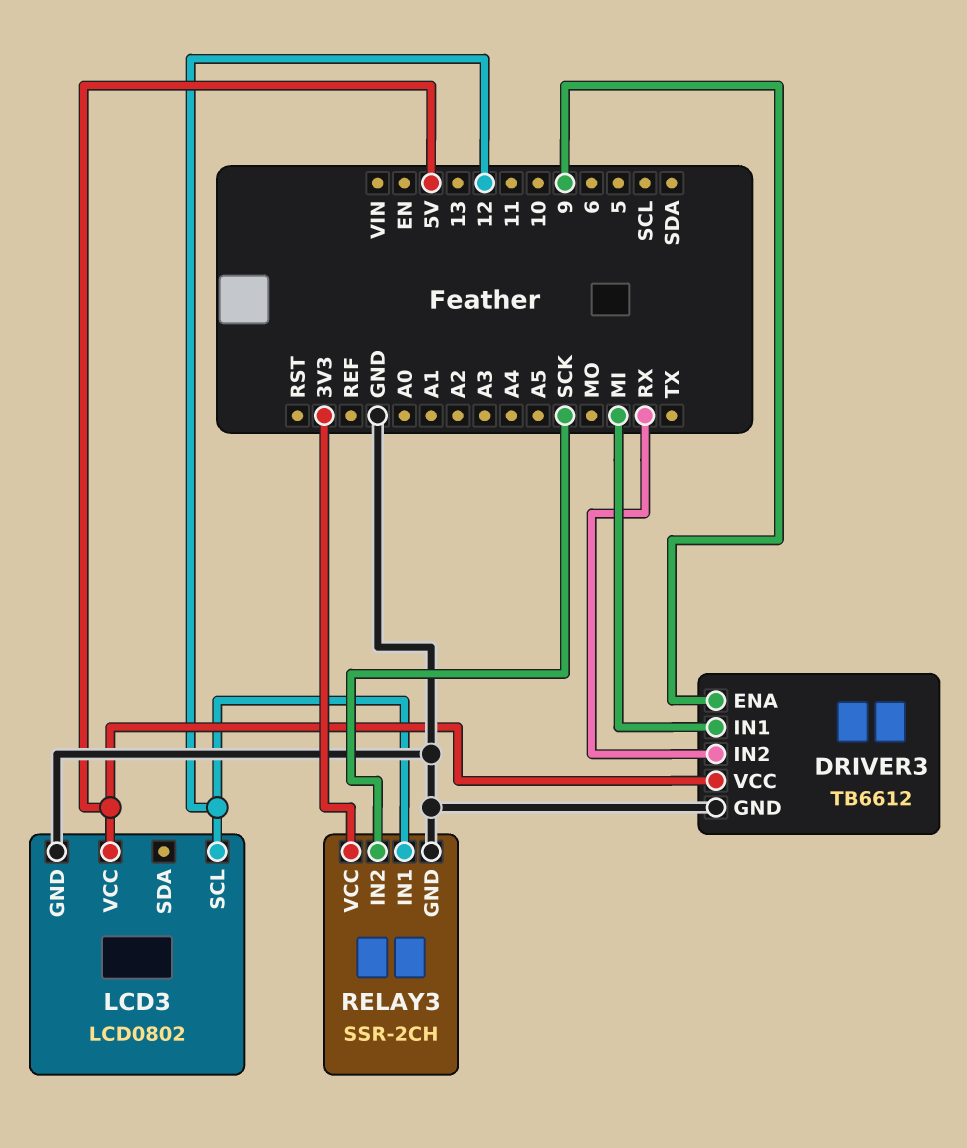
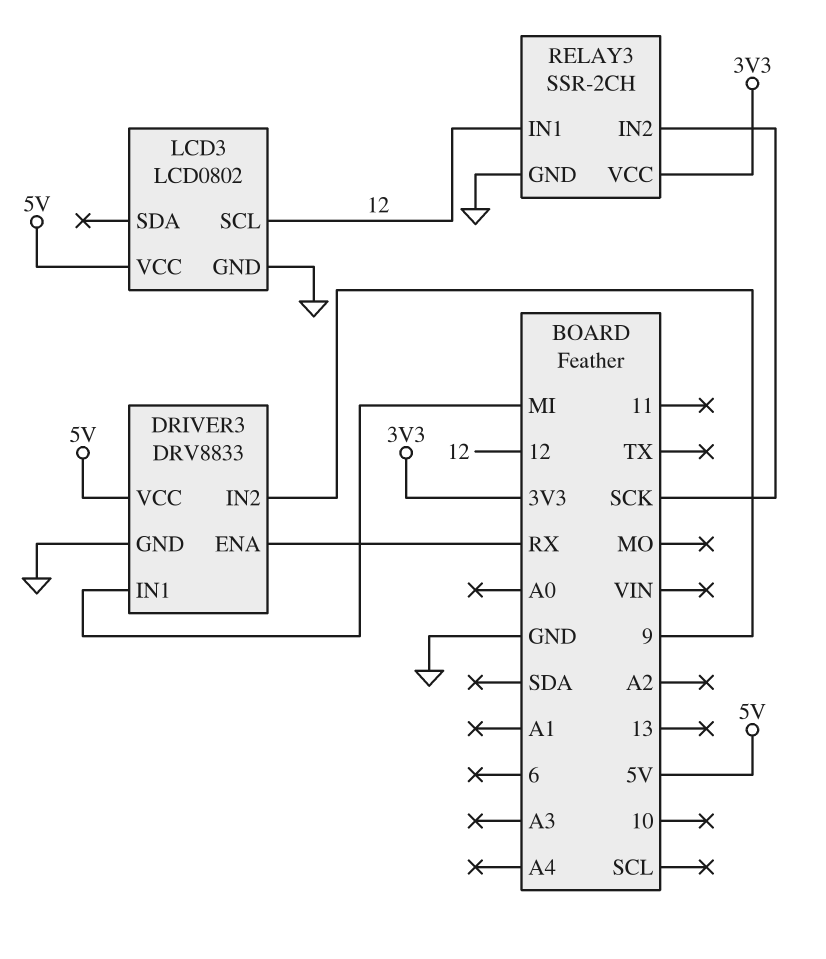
DRIVER3: TB6612 -> DRV8833
DRIVER3 pin ENA: 9 -> RX
DRIVER3 pin IN2: RX -> 9

